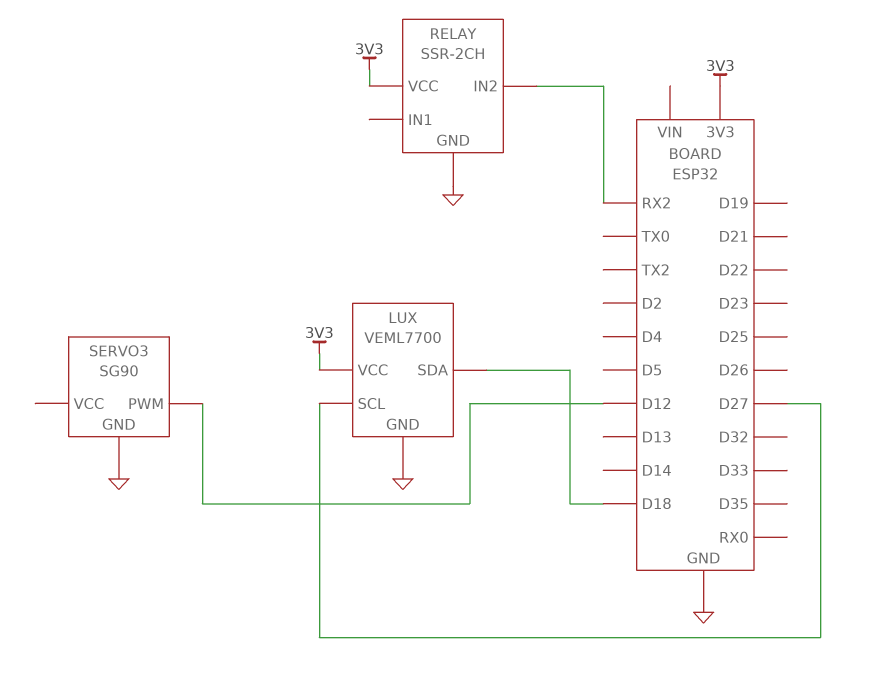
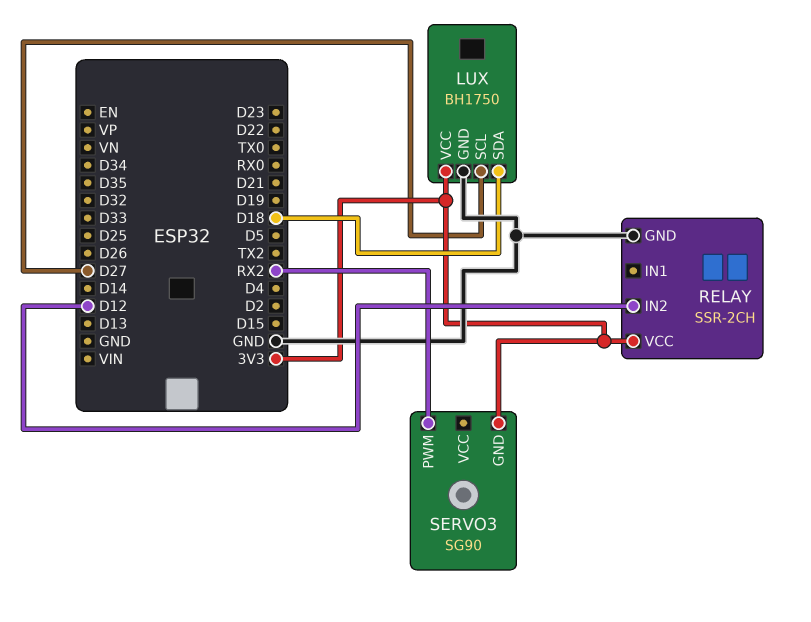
LUX: VEML7700 -> BH1750
RELAY pin IN2: RX2 -> D12
SERVO3 pin GND: GND -> 3V3
SERVO3 pin PWM: D12 -> RX2

